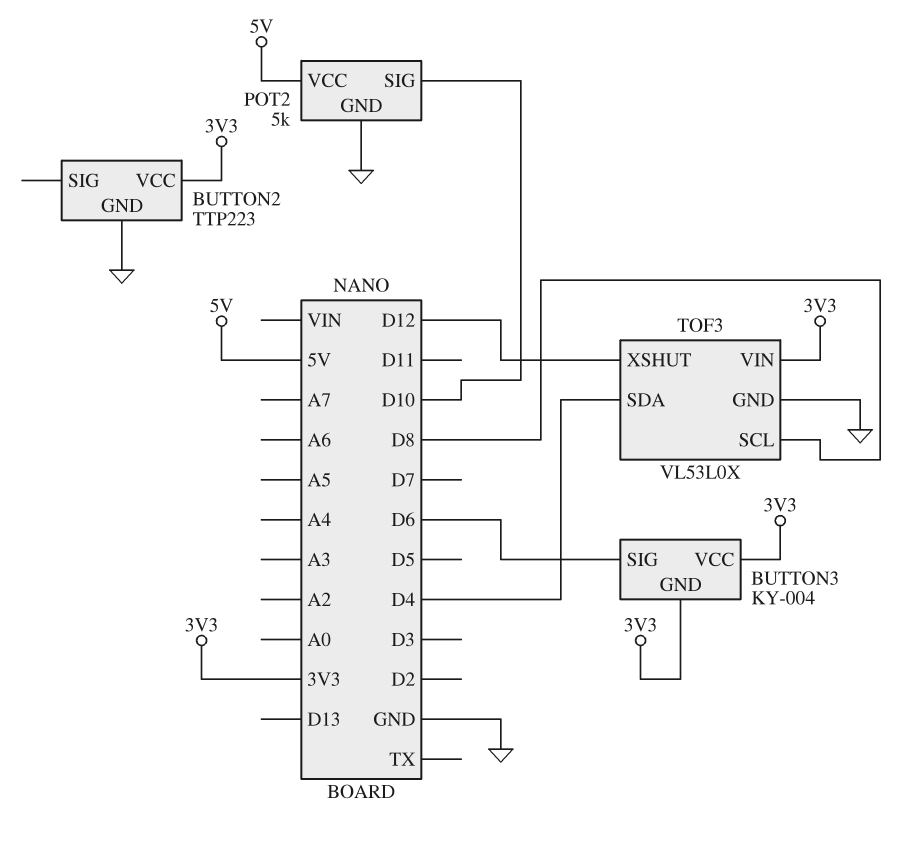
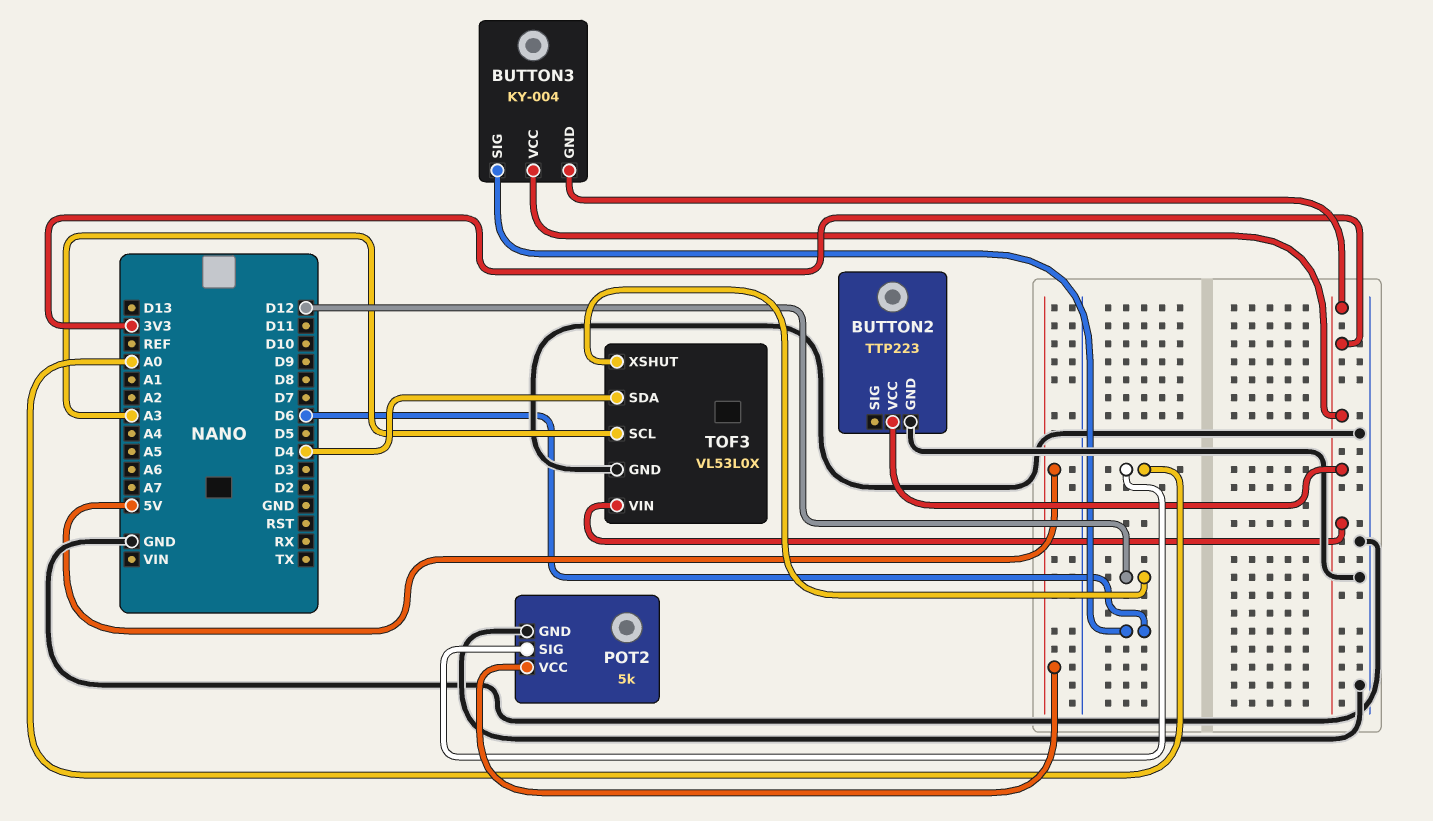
POT2 pin SIG: D10 -> A0
TOF3 pin SCL: D8 -> A3

